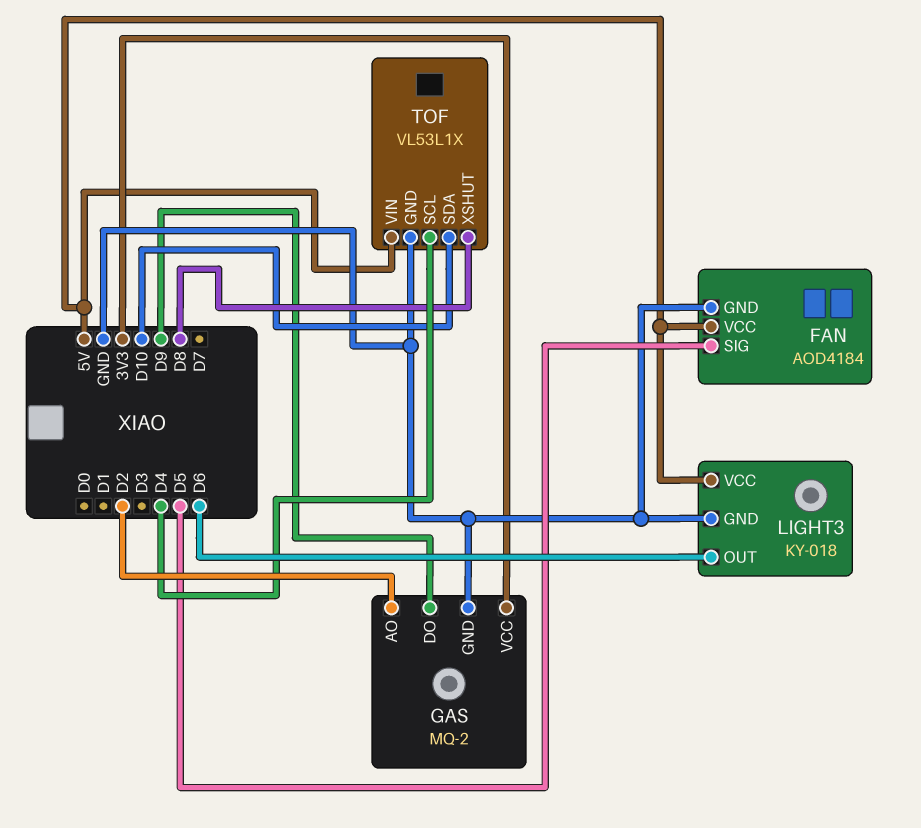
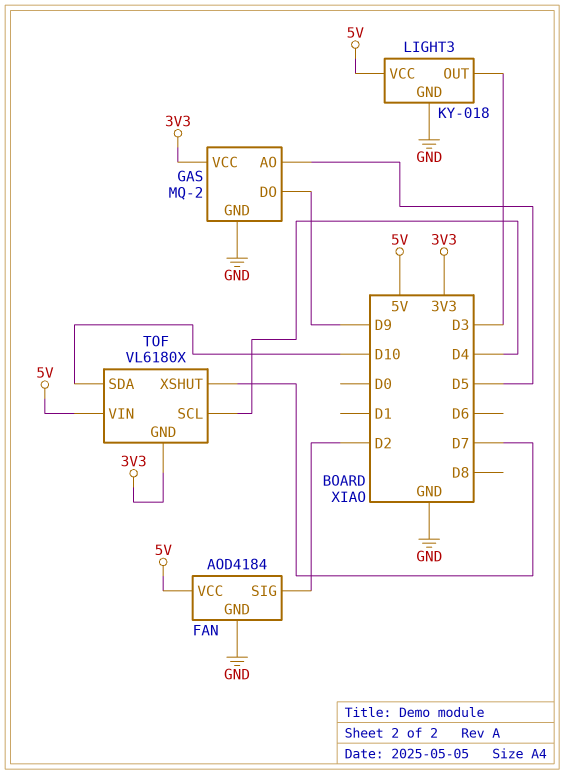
FAN pin SIG: D5 -> D2
GAS pin AO: D2 -> D5
LIGHT3 pin OUT: D6 -> D3
TOF: VL53L1X -> VL6180X
TOF pin GND: GND -> 3V3
TOF pin XSHUT: D8 -> D7

